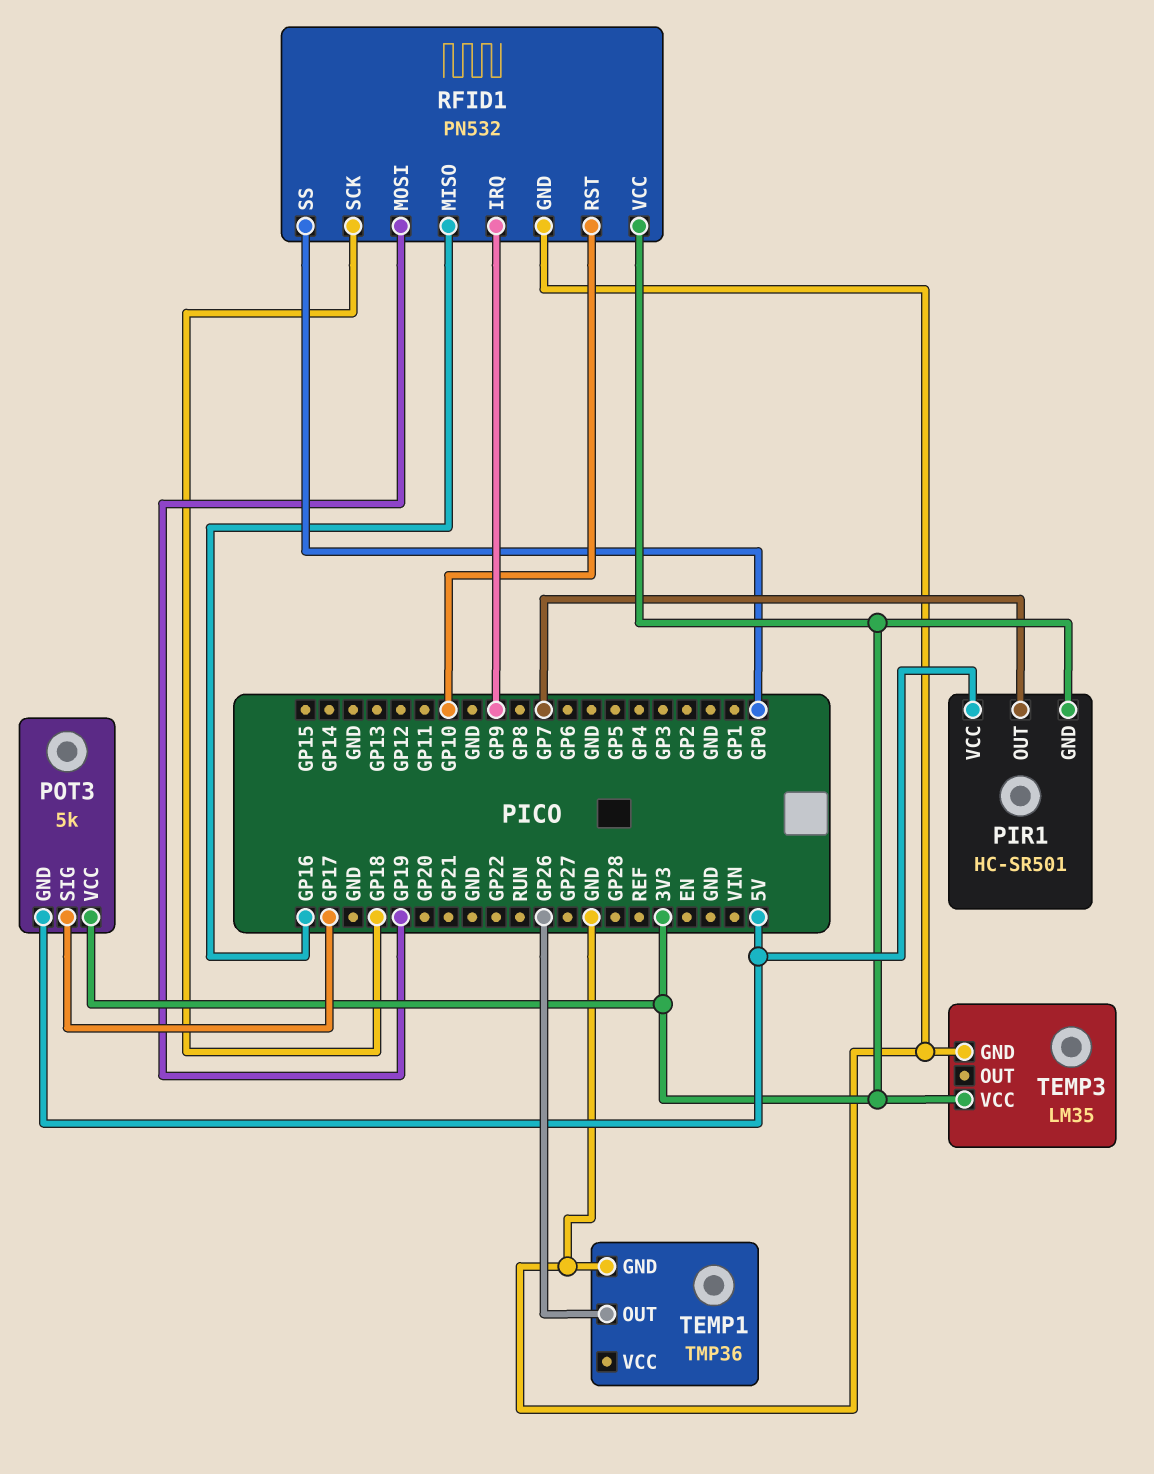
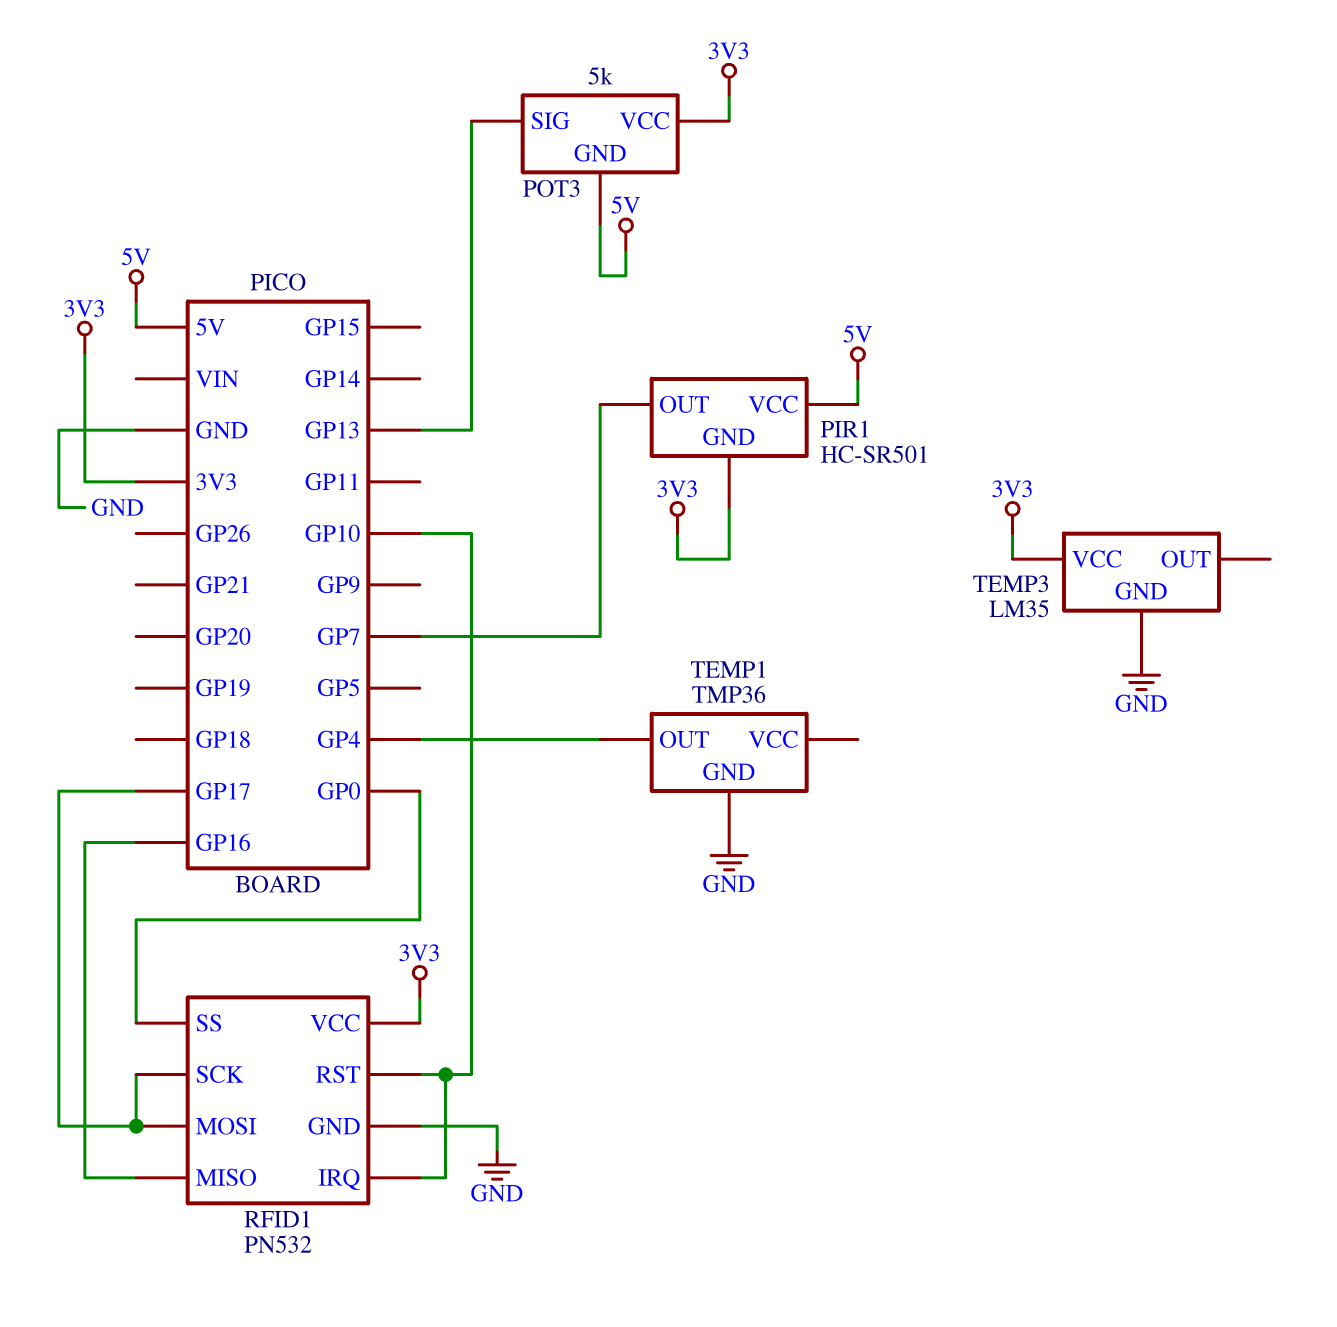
POT3 pin SIG: GP17 -> GP13
RFID1 pin IRQ: GP9 -> GP10
RFID1 pin MOSI: GP19 -> GP17
RFID1 pin SCK: GP18 -> GP17
TEMP1 pin OUT: GP26 -> GP4

